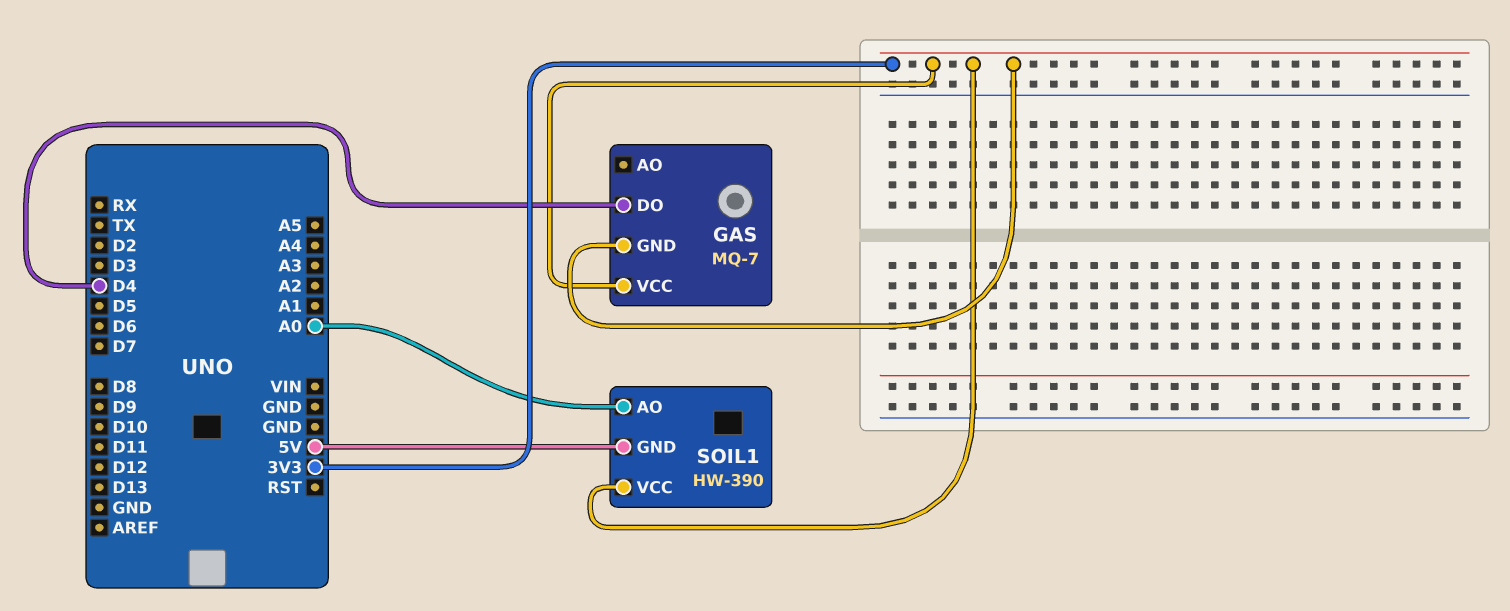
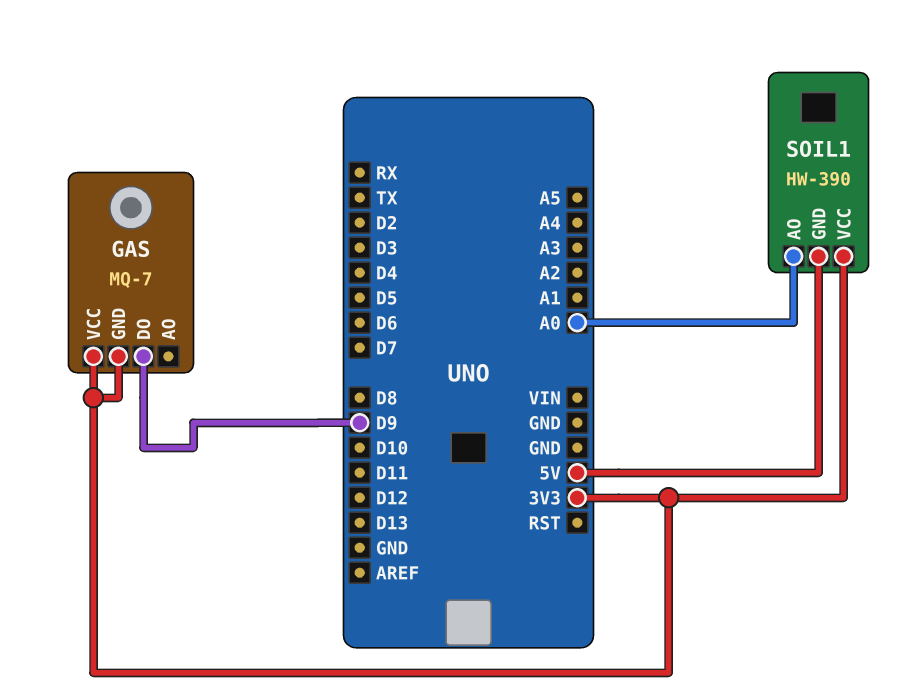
GAS pin DO: D4 -> D9

